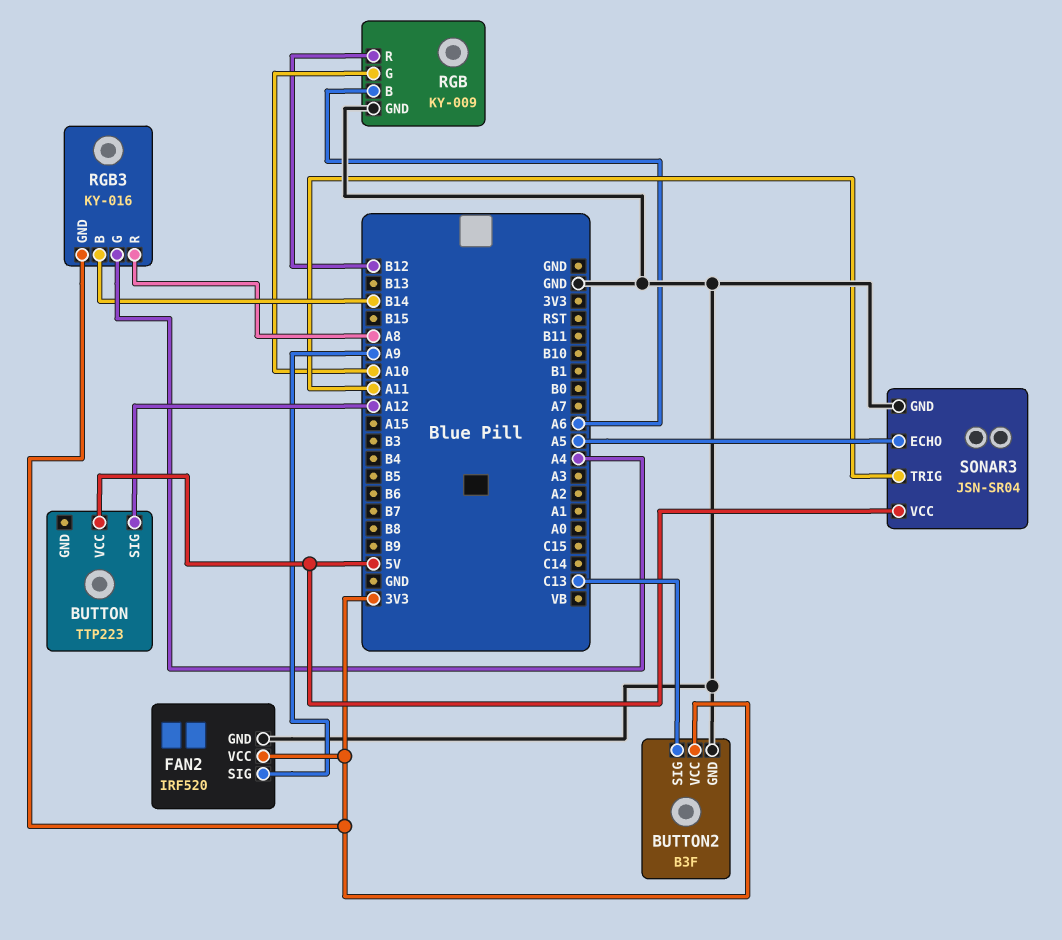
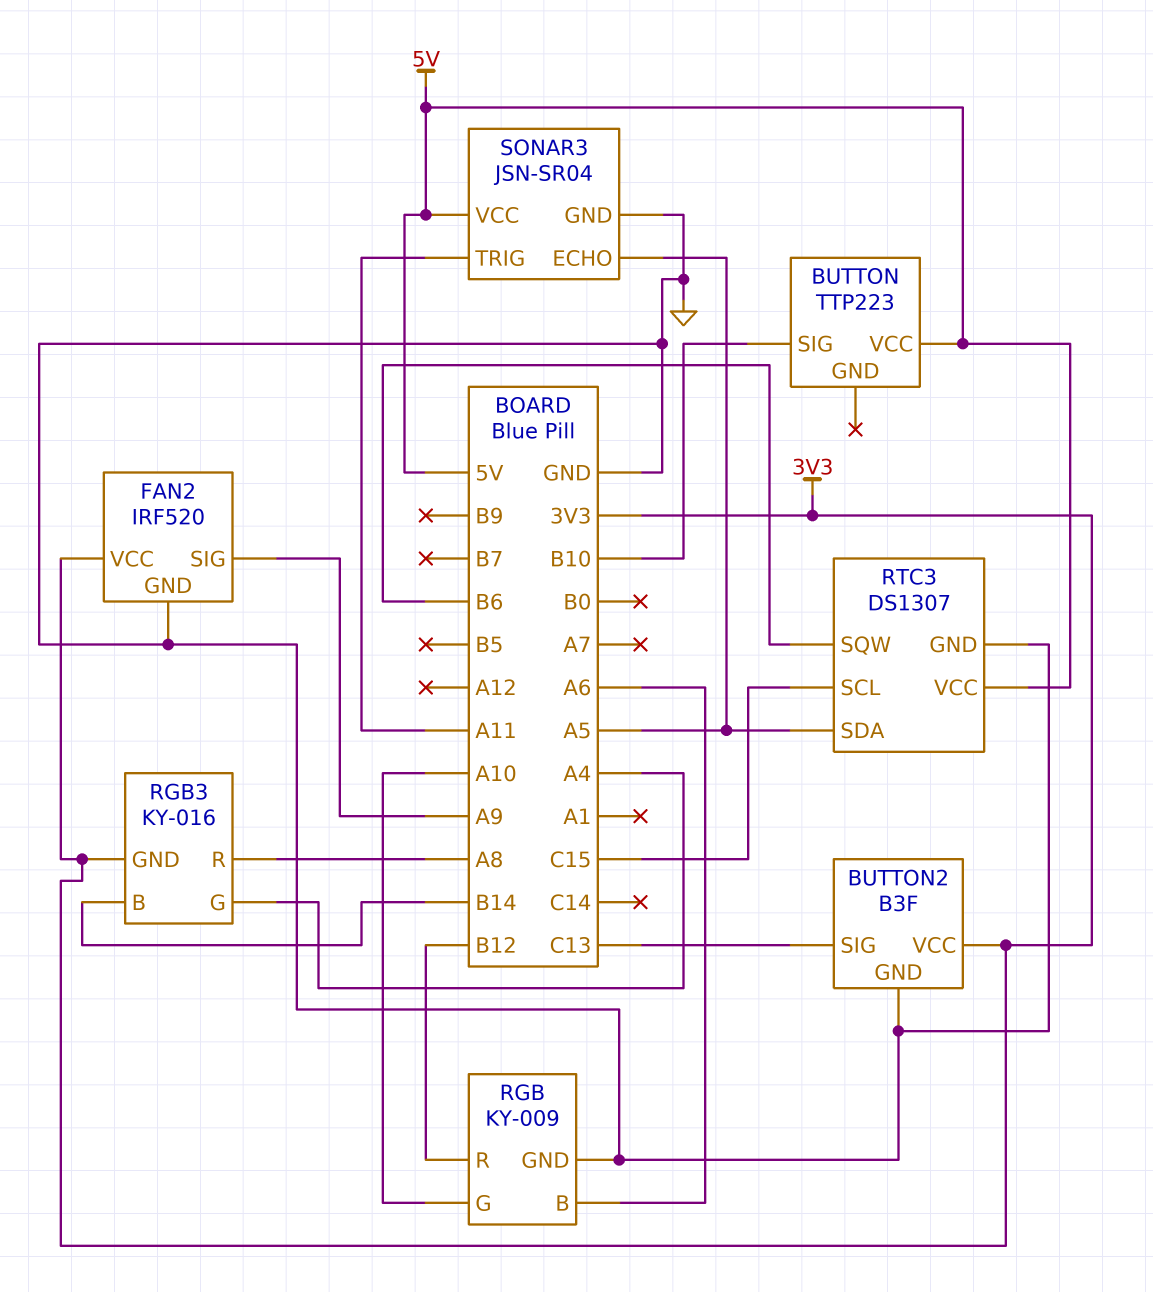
BUTTON pin SIG: A12 -> B10
RTC3: none -> DS1307
RTC3 pin GND: none -> GND
RTC3 pin SCL: none -> C15
RTC3 pin SDA: none -> A5
RTC3 pin SQW: none -> B6
RTC3 pin VCC: none -> 5V

